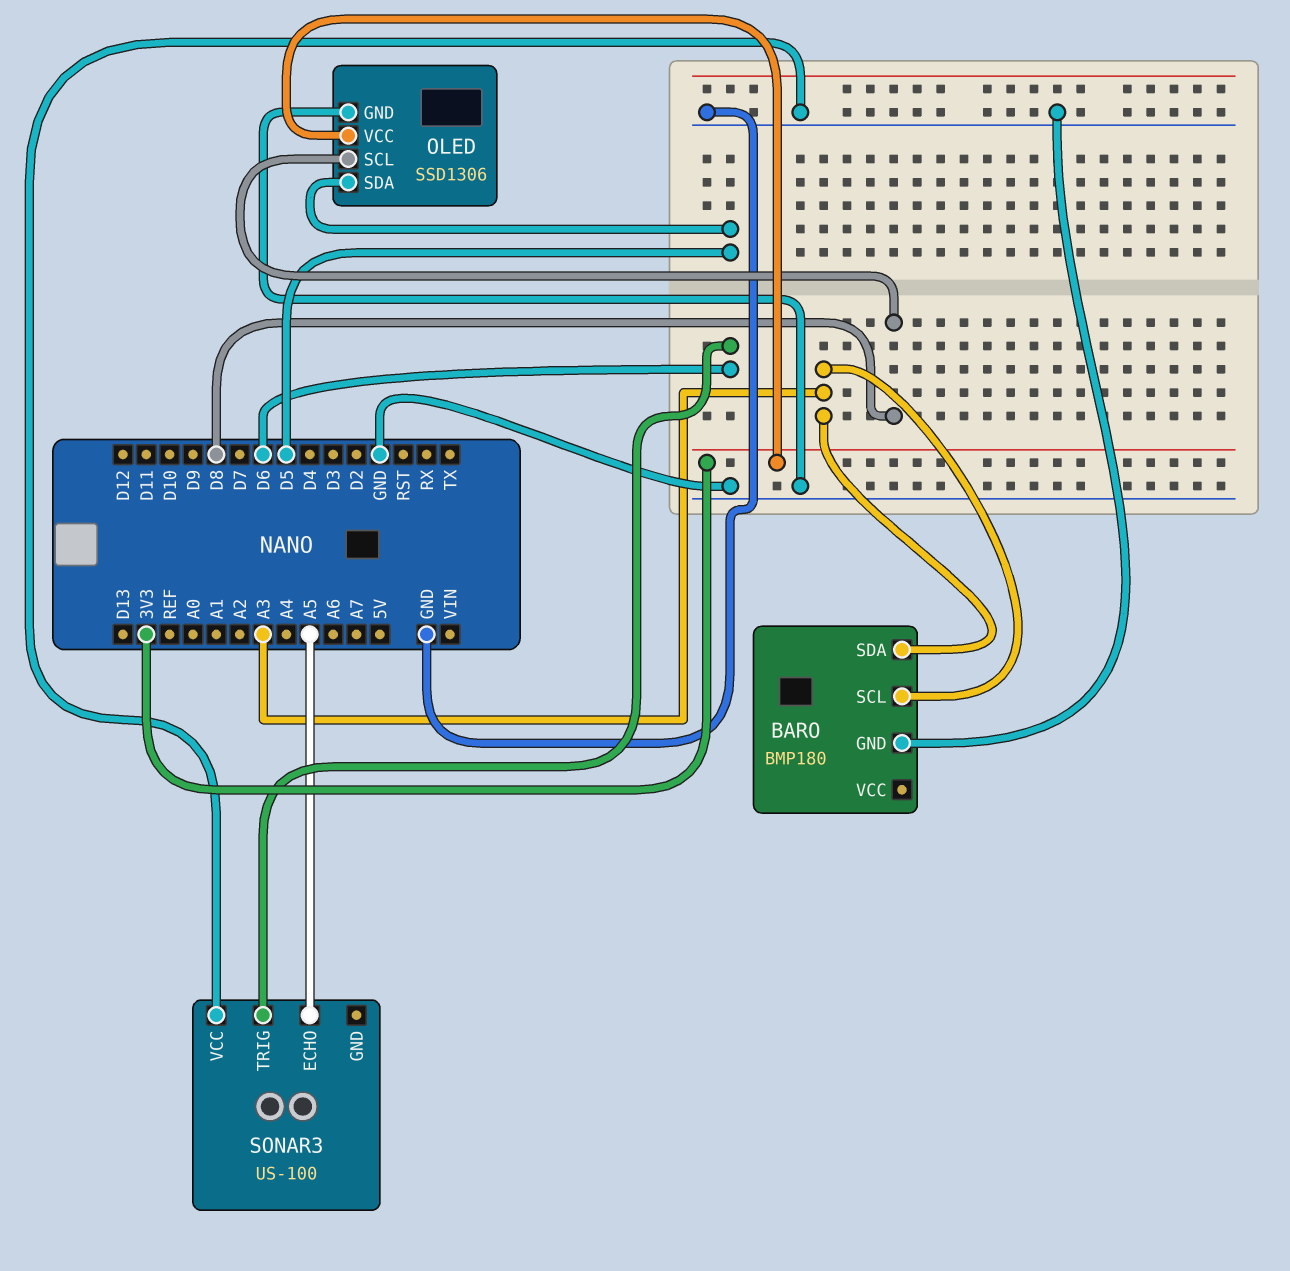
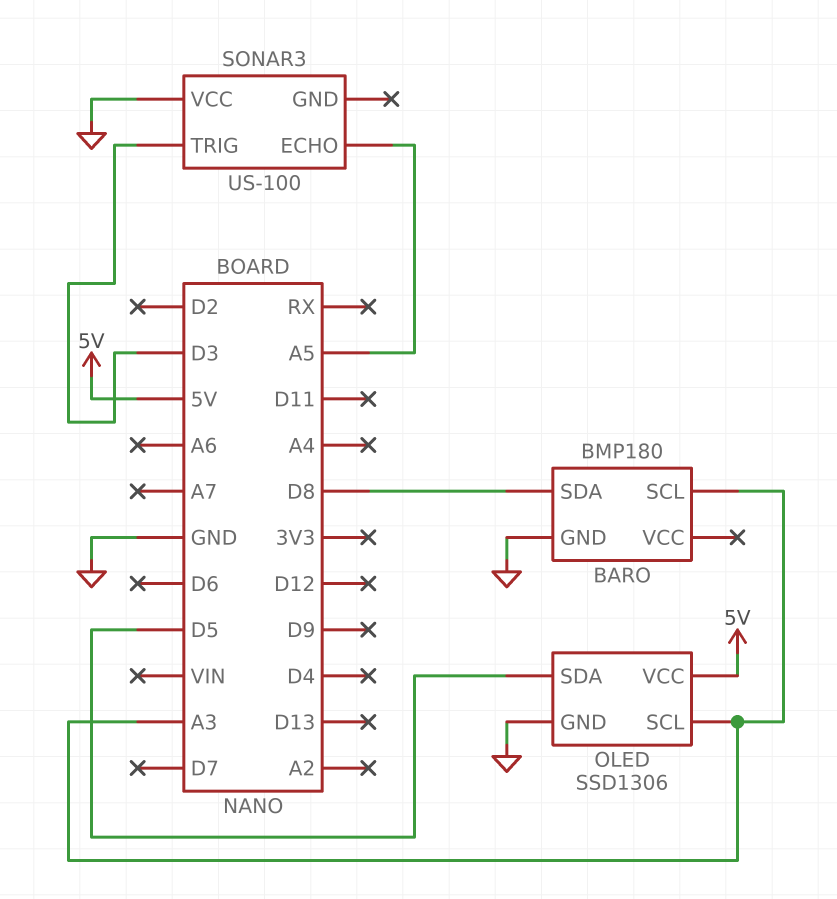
BARO pin SDA: A3 -> D8
OLED pin SCL: D8 -> A3
OLED pin VCC: 3V3 -> 5V
SONAR3 pin TRIG: D6 -> D3

